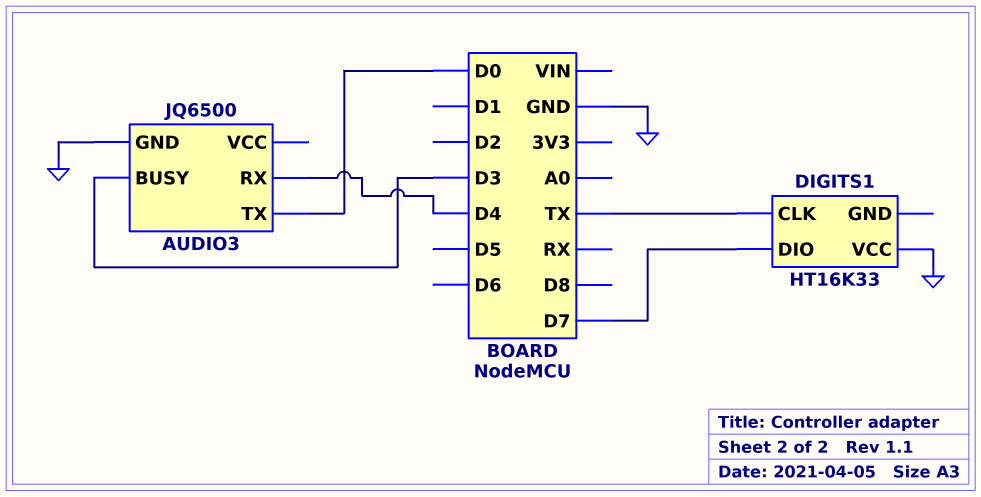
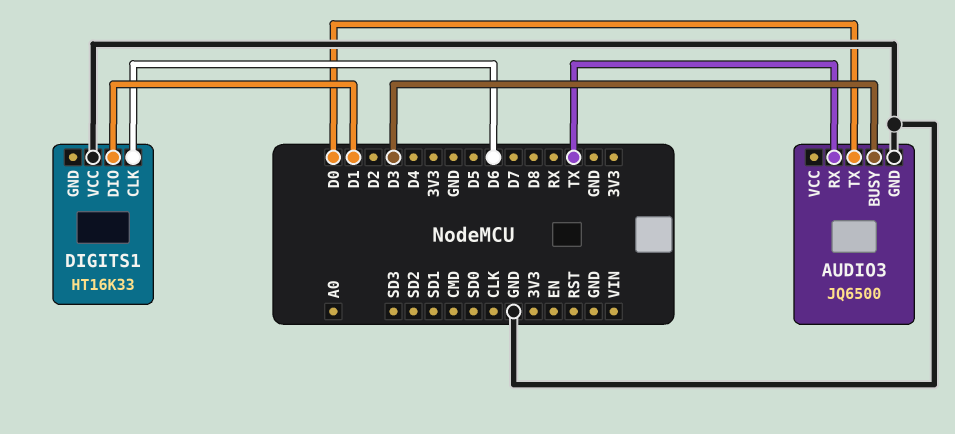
AUDIO3 pin RX: D4 -> TX
DIGITS1 pin CLK: TX -> D6
DIGITS1 pin DIO: D7 -> D1

